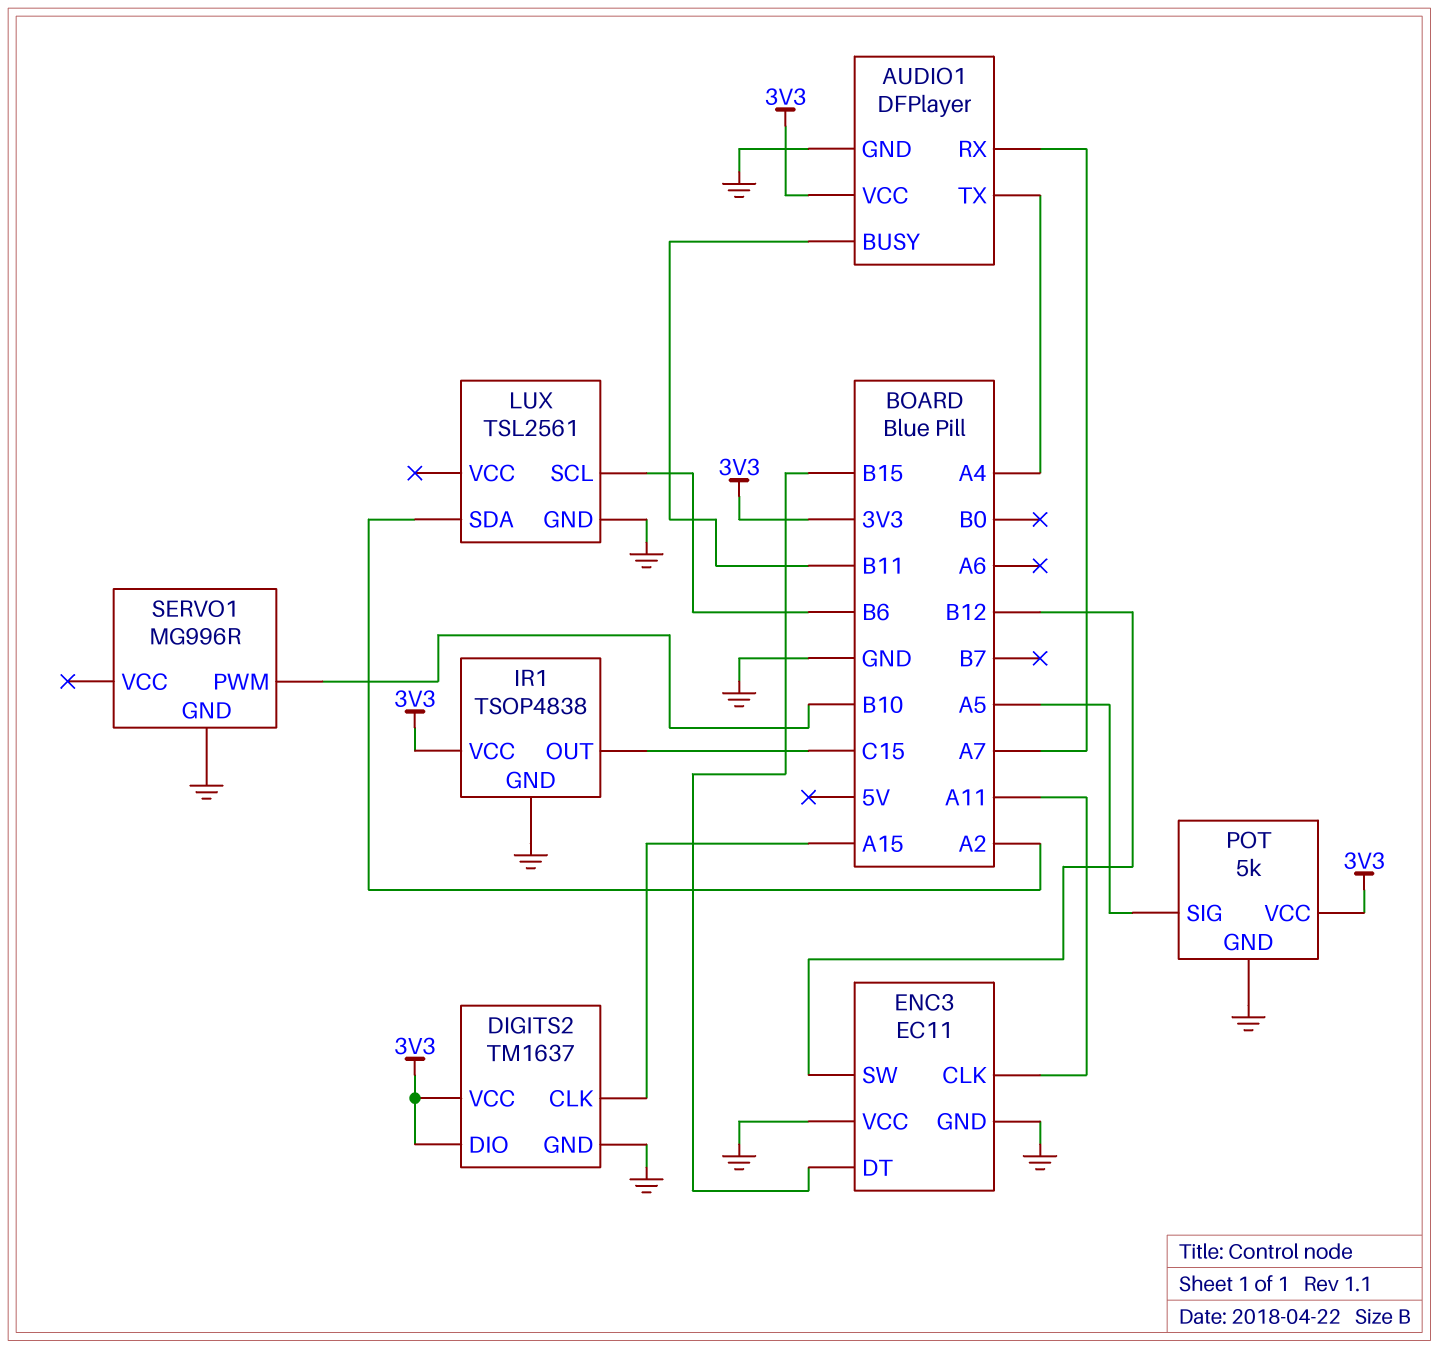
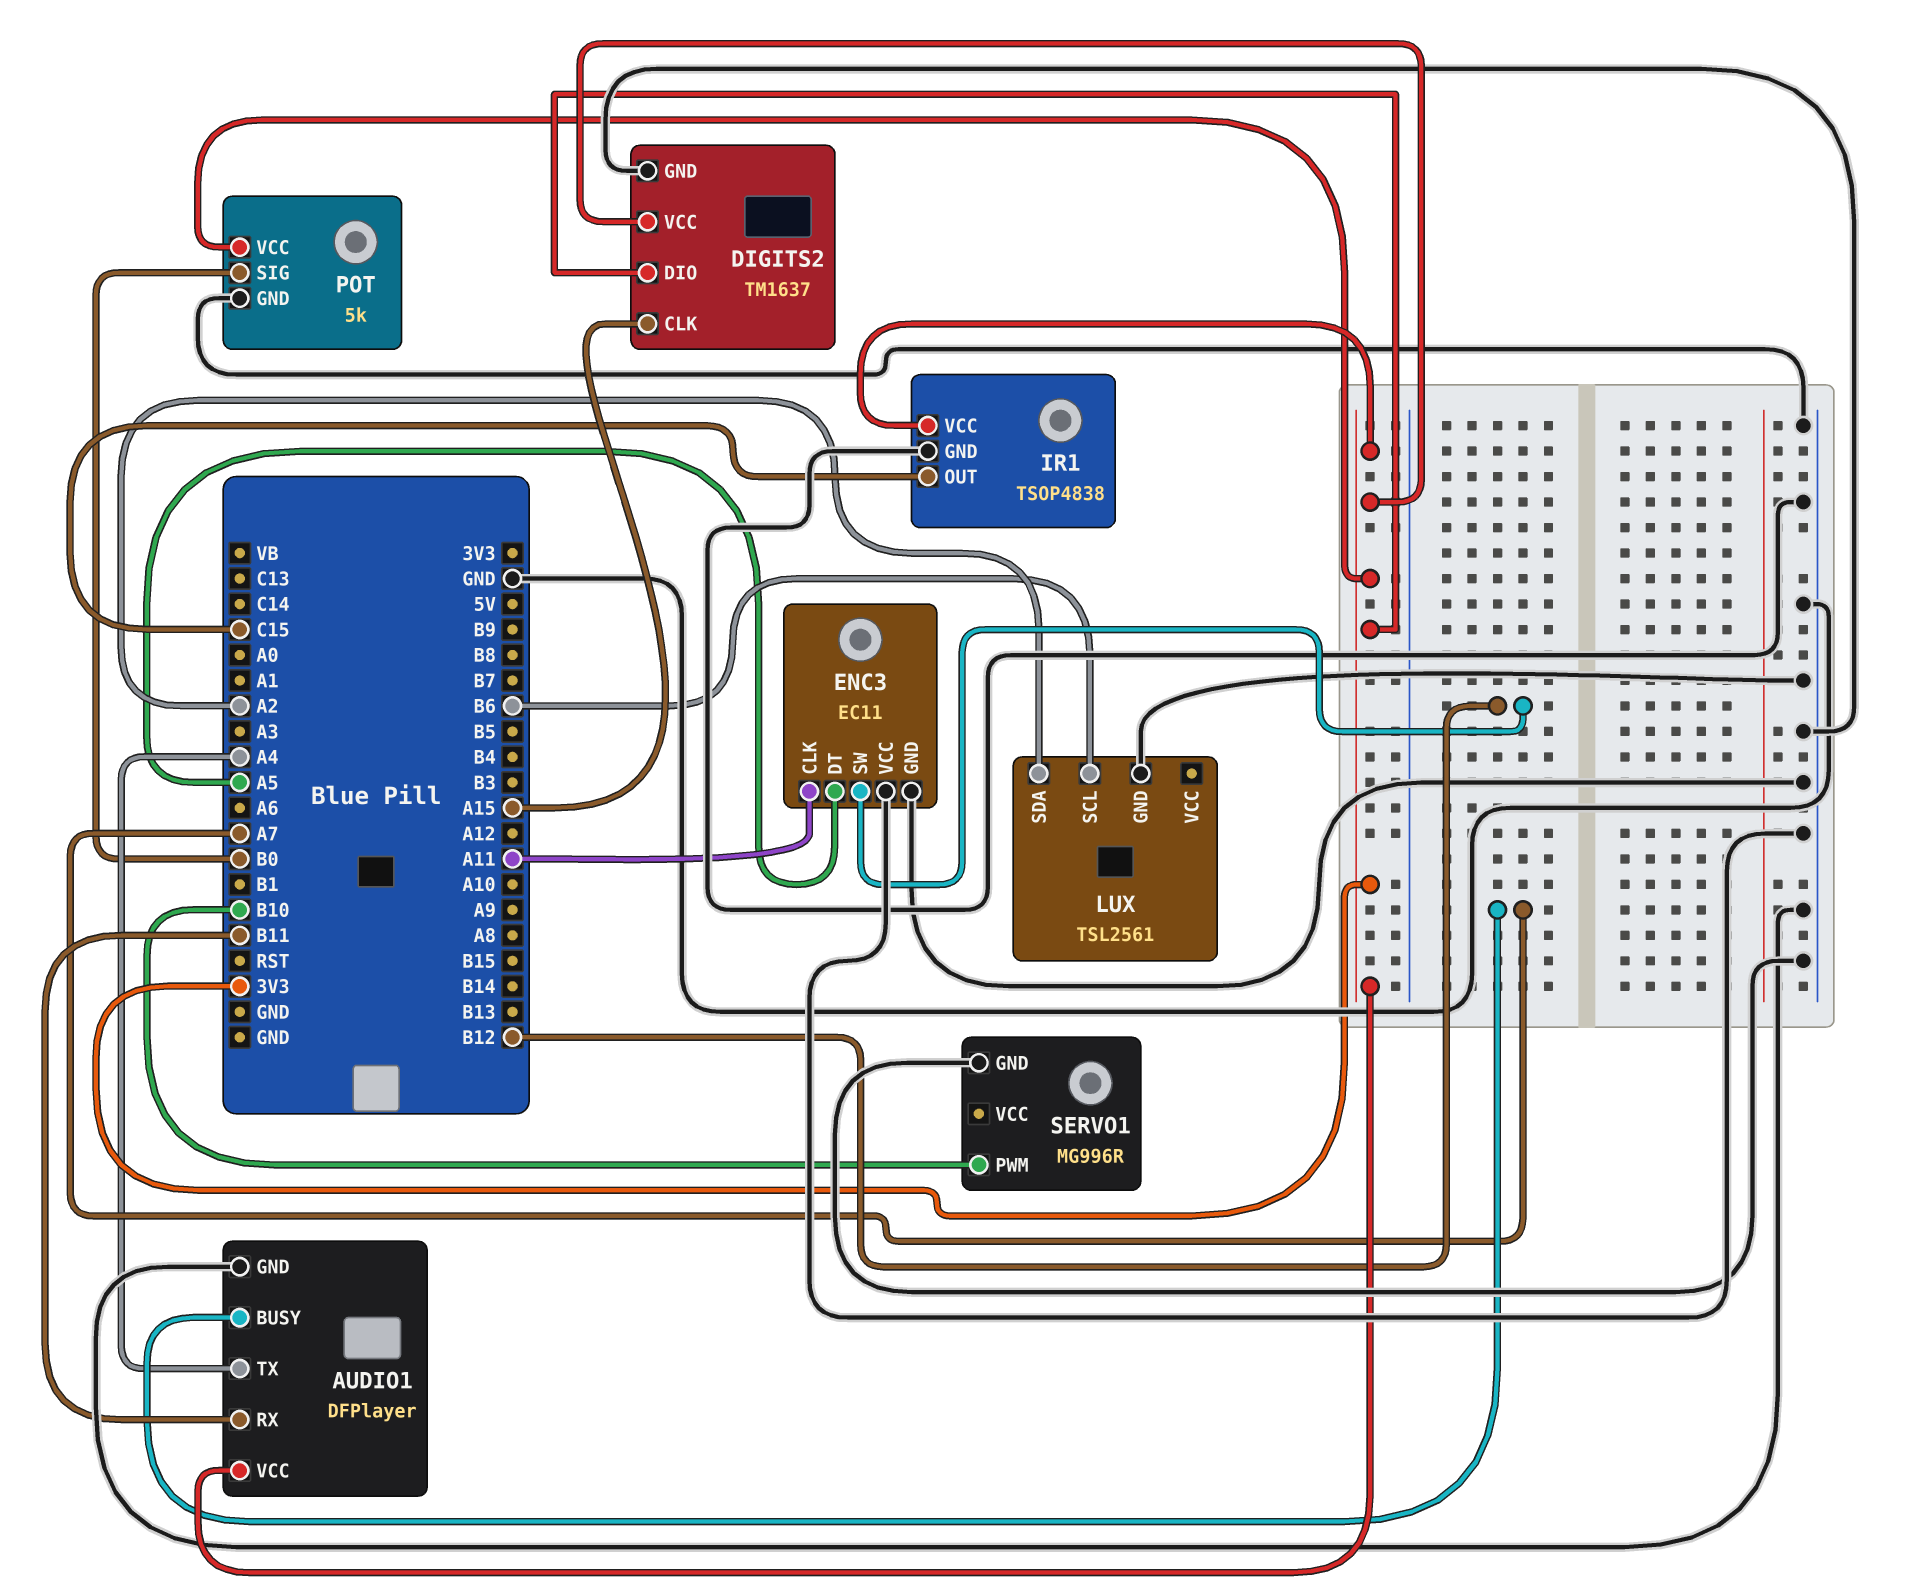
AUDIO1 pin BUSY: B11 -> A7
AUDIO1 pin RX: A7 -> B11
ENC3 pin DT: B15 -> A5
POT pin SIG: A5 -> B0

